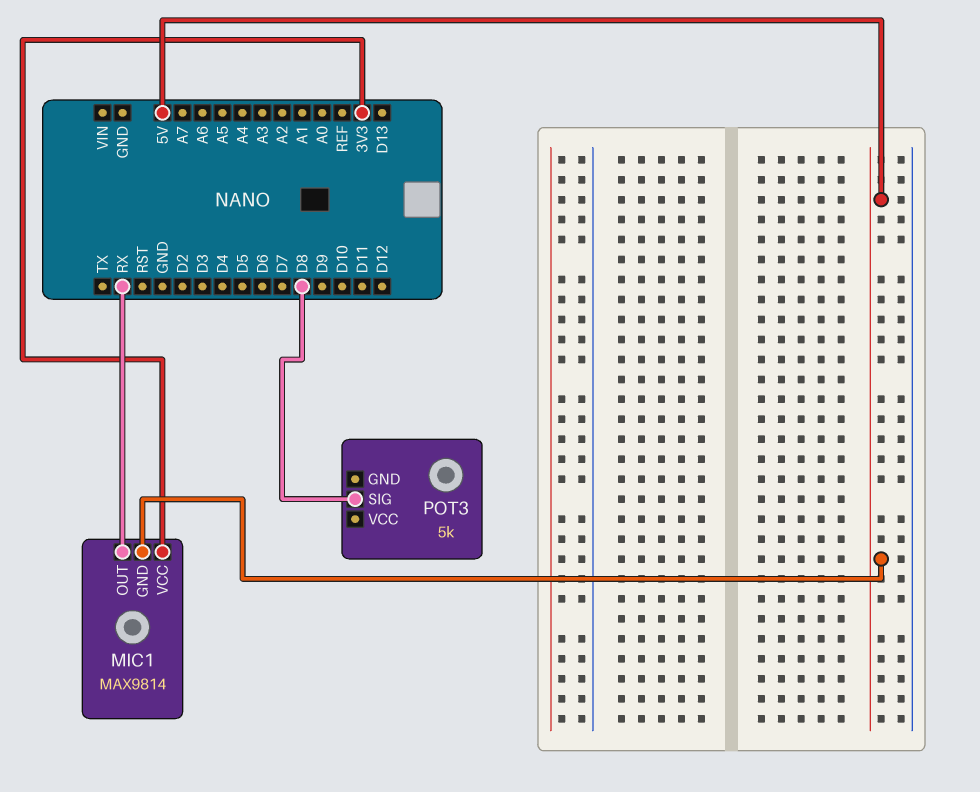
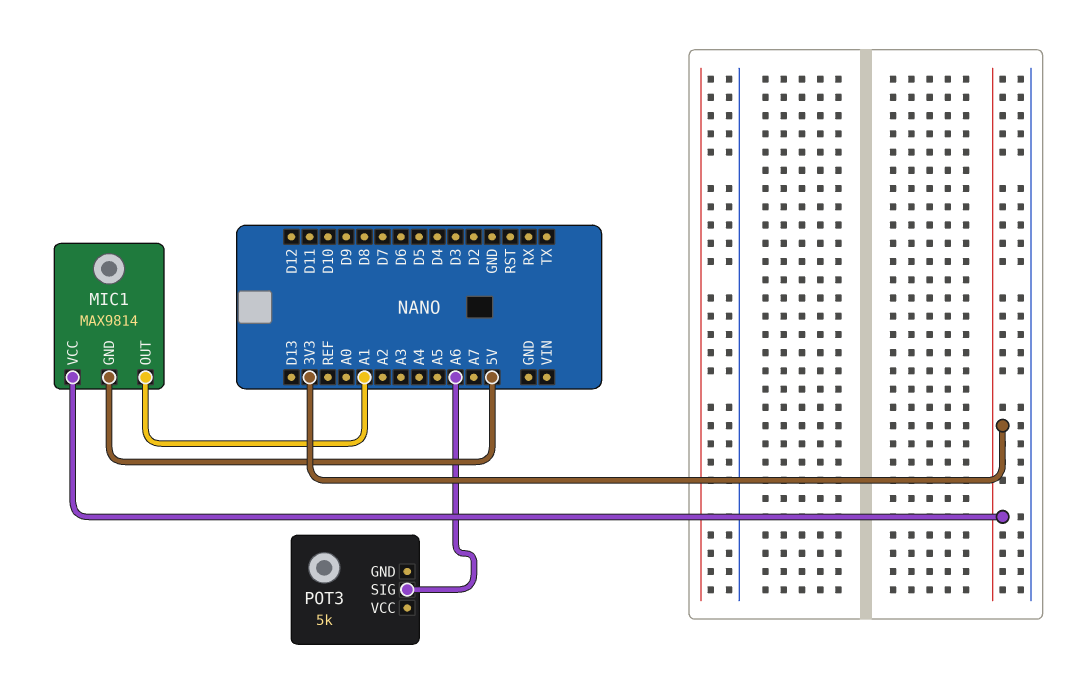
MIC1 pin OUT: RX -> A1
POT3 pin SIG: D8 -> A6

